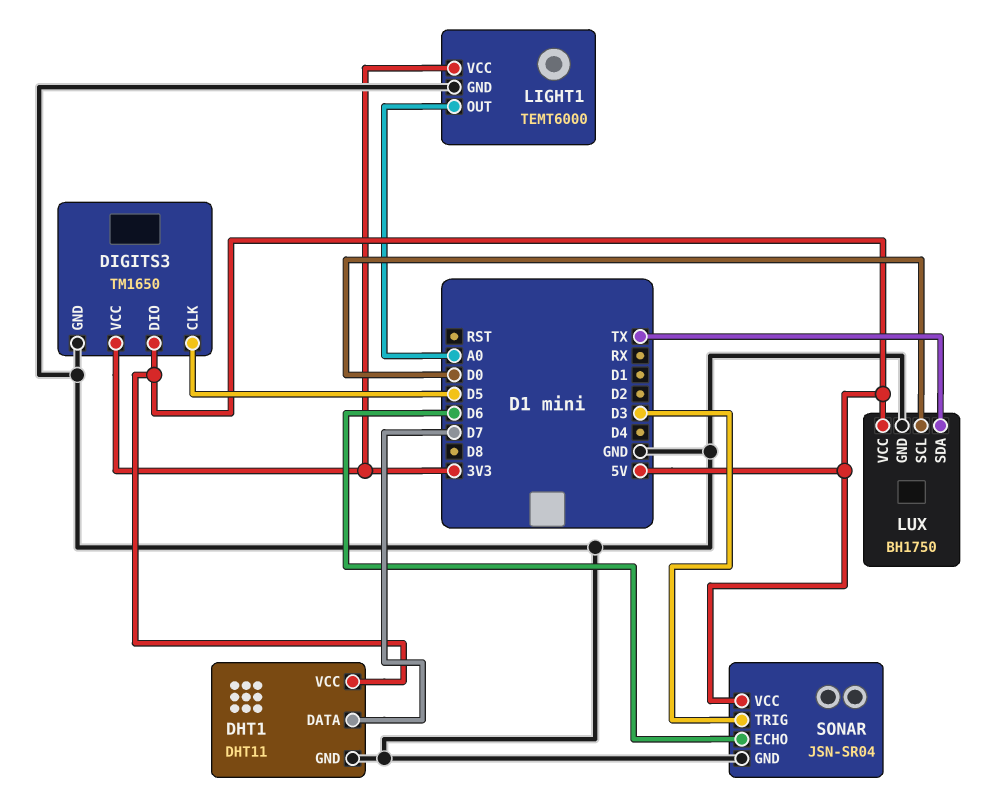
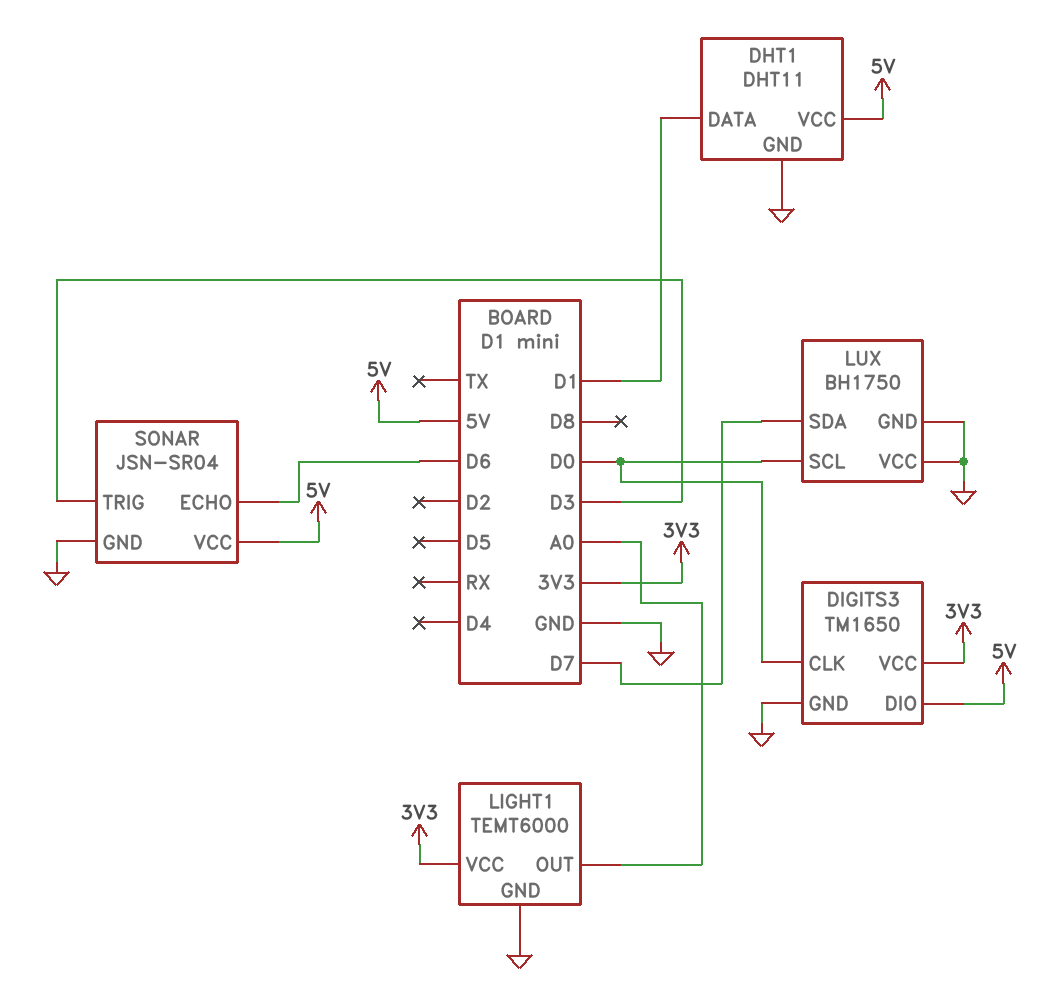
DHT1 pin DATA: D7 -> D1
DIGITS3 pin CLK: D5 -> D0
LUX pin SDA: TX -> D7
LUX pin VCC: 5V -> GND

